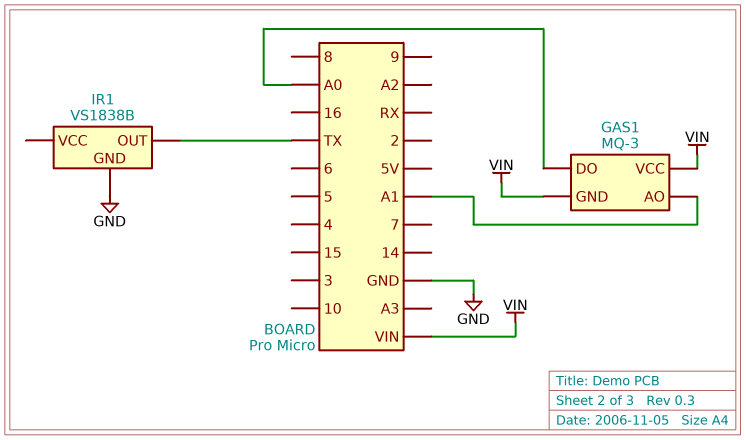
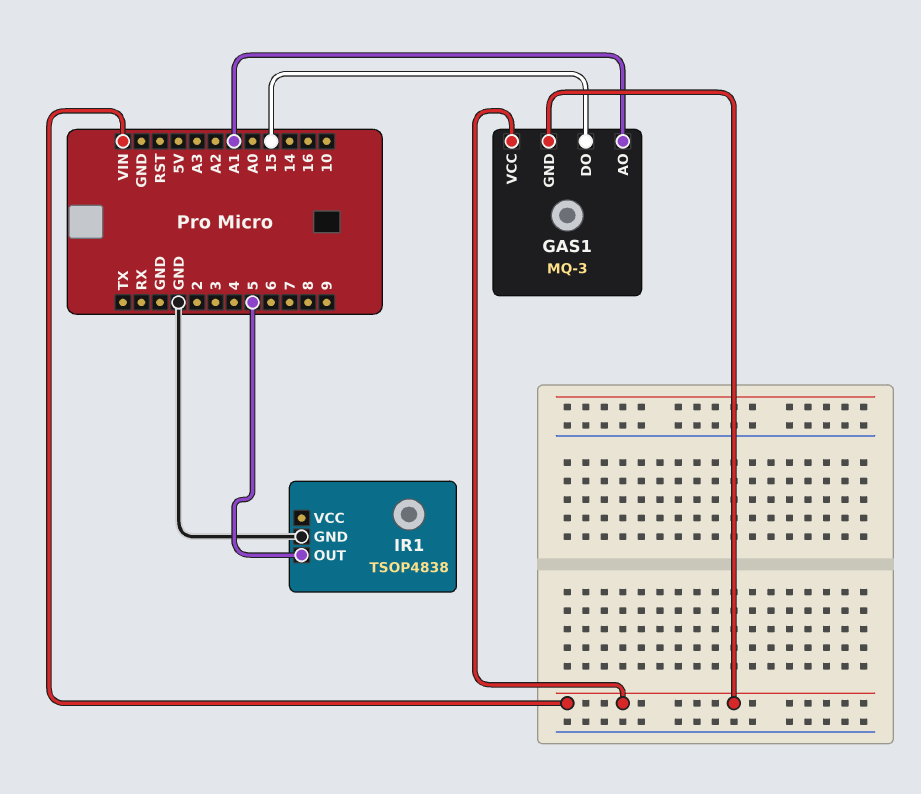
GAS1 pin DO: A0 -> 15
IR1: VS1838B -> TSOP4838
IR1 pin OUT: TX -> 5

